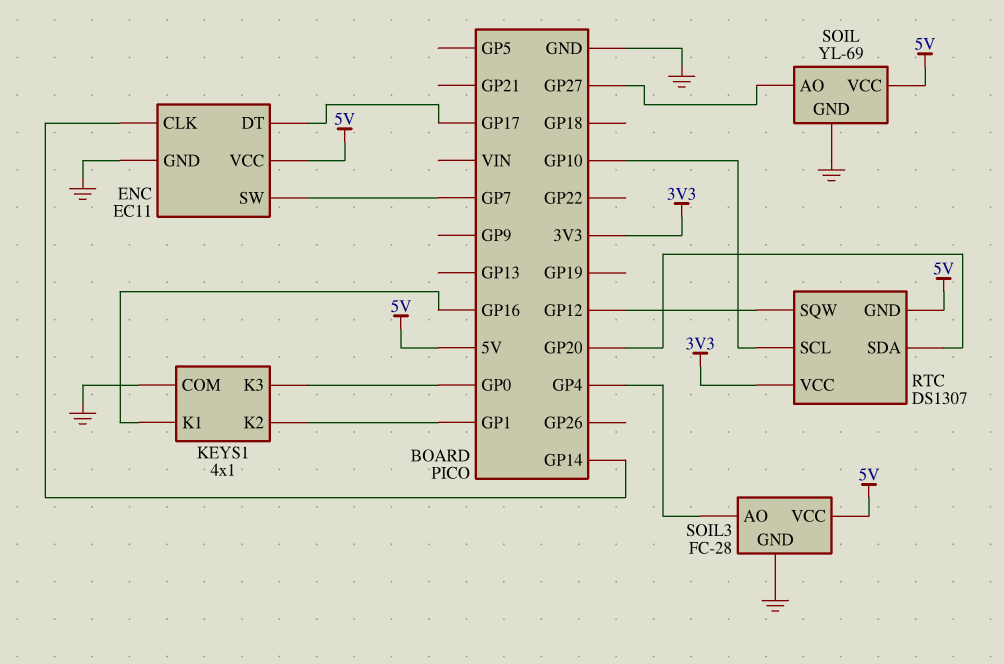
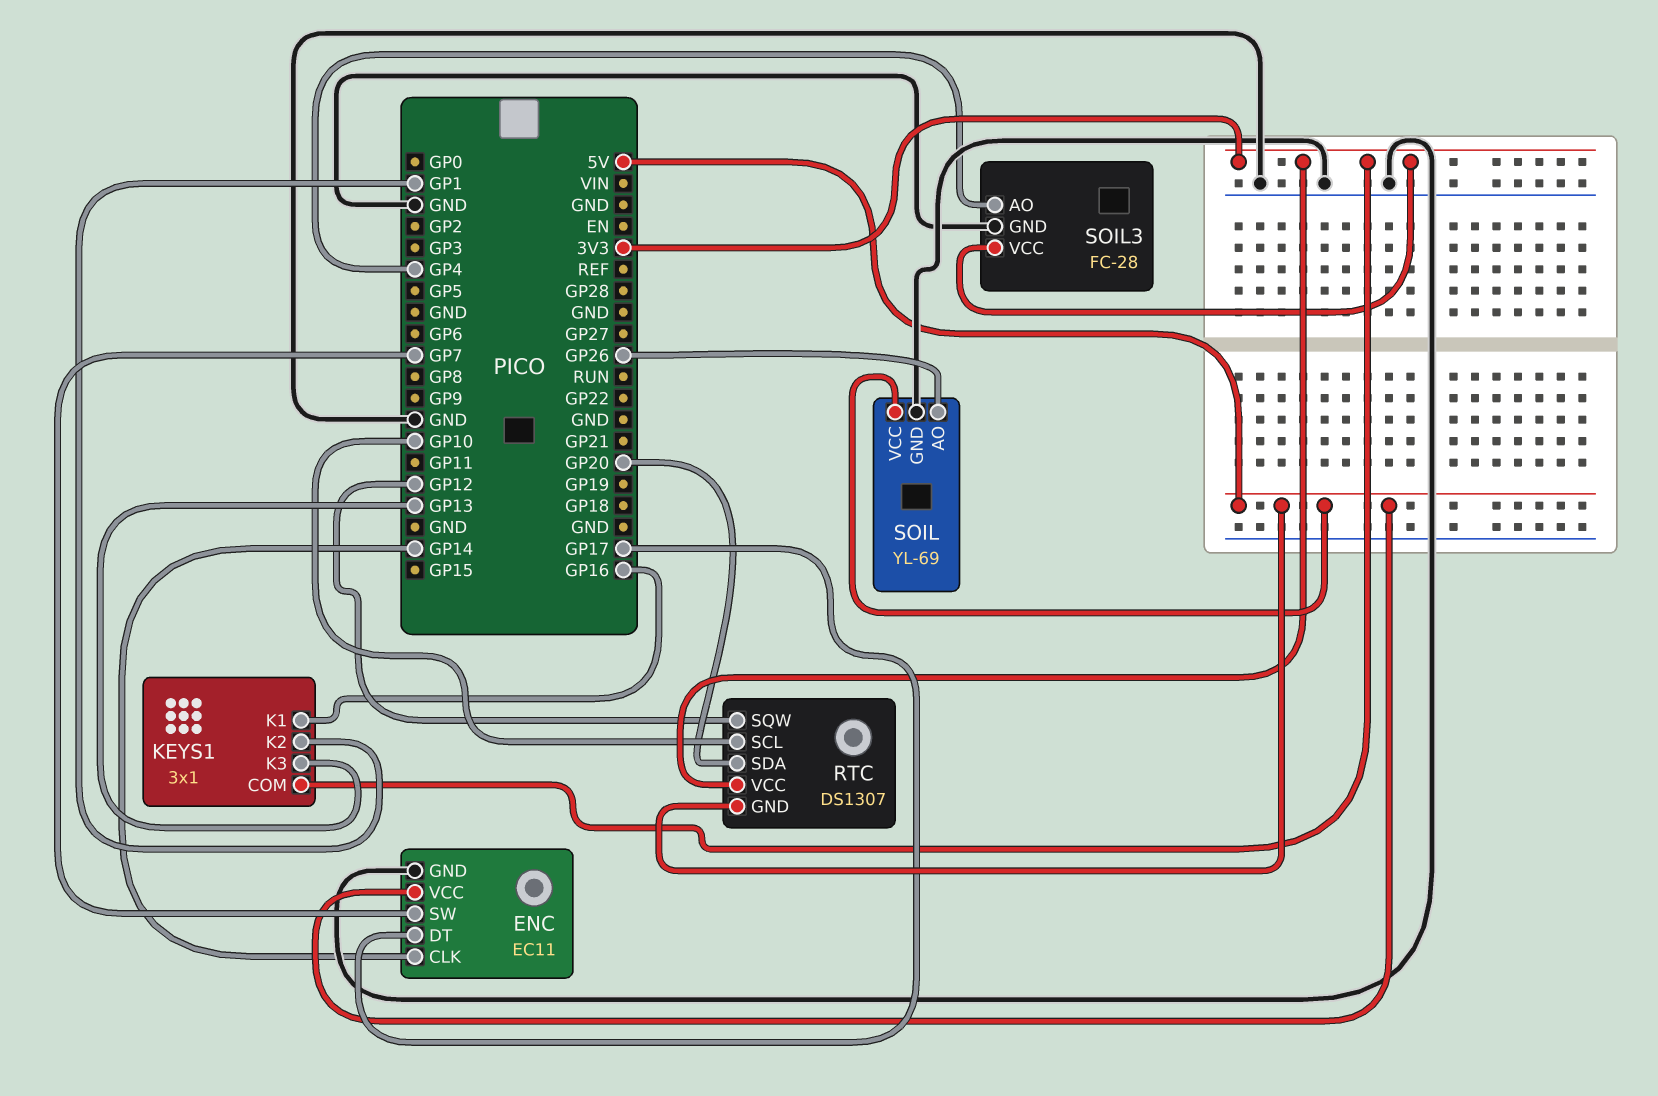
KEYS1: 4x1 -> 3x1
KEYS1 pin COM: GND -> 3V3
KEYS1 pin K3: GP0 -> GP13
SOIL pin AO: GP27 -> GP26
SOIL3 pin VCC: 5V -> 3V3

